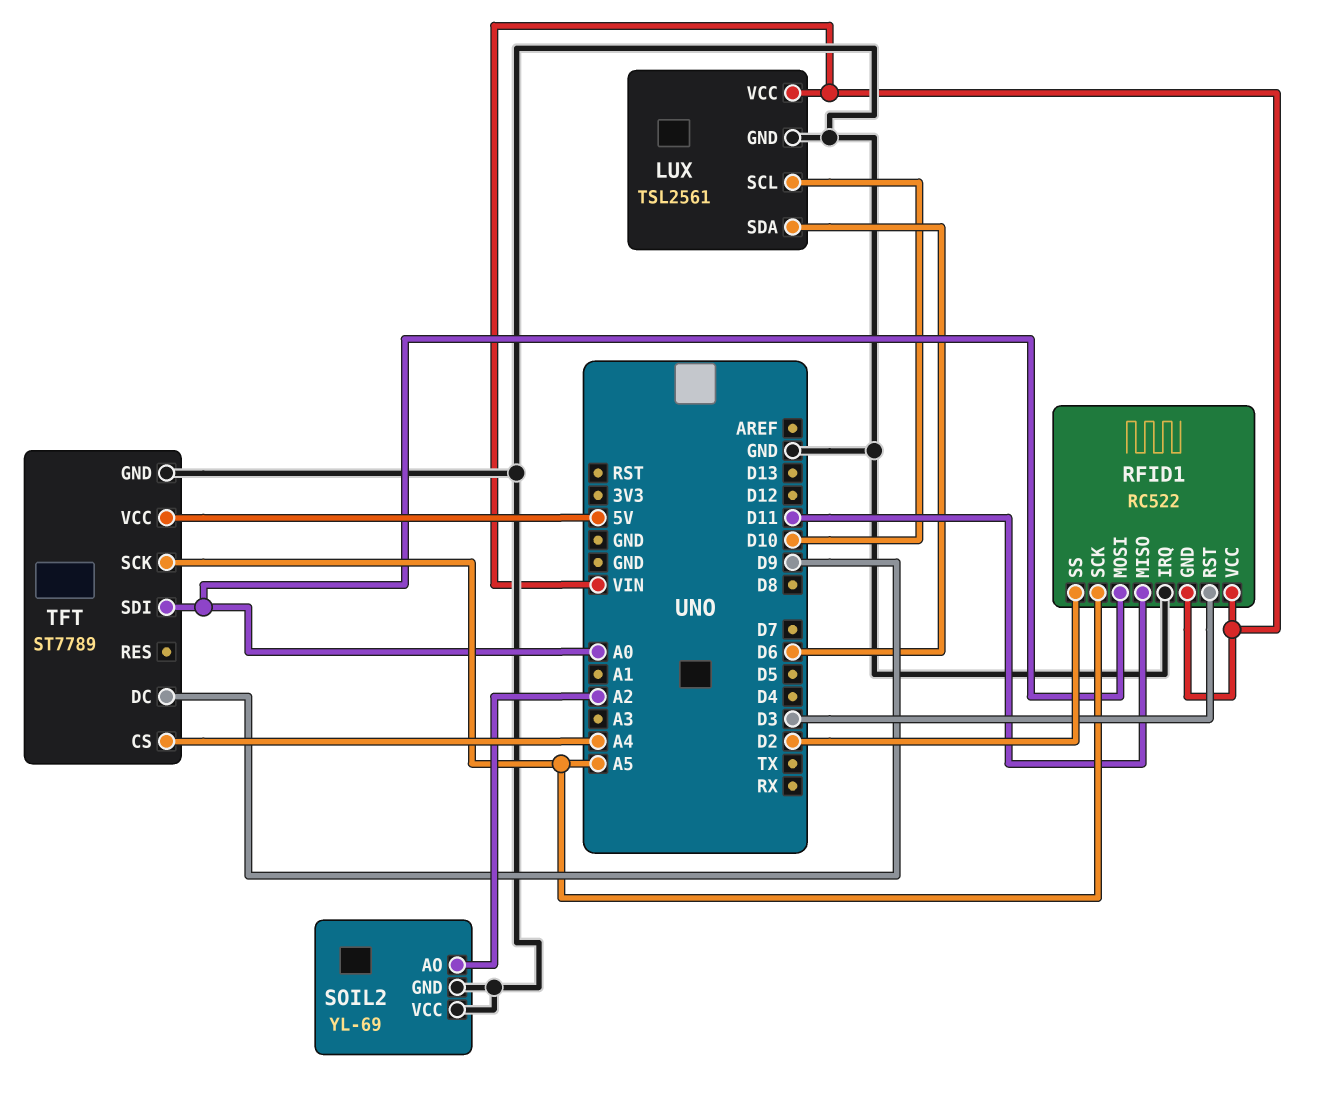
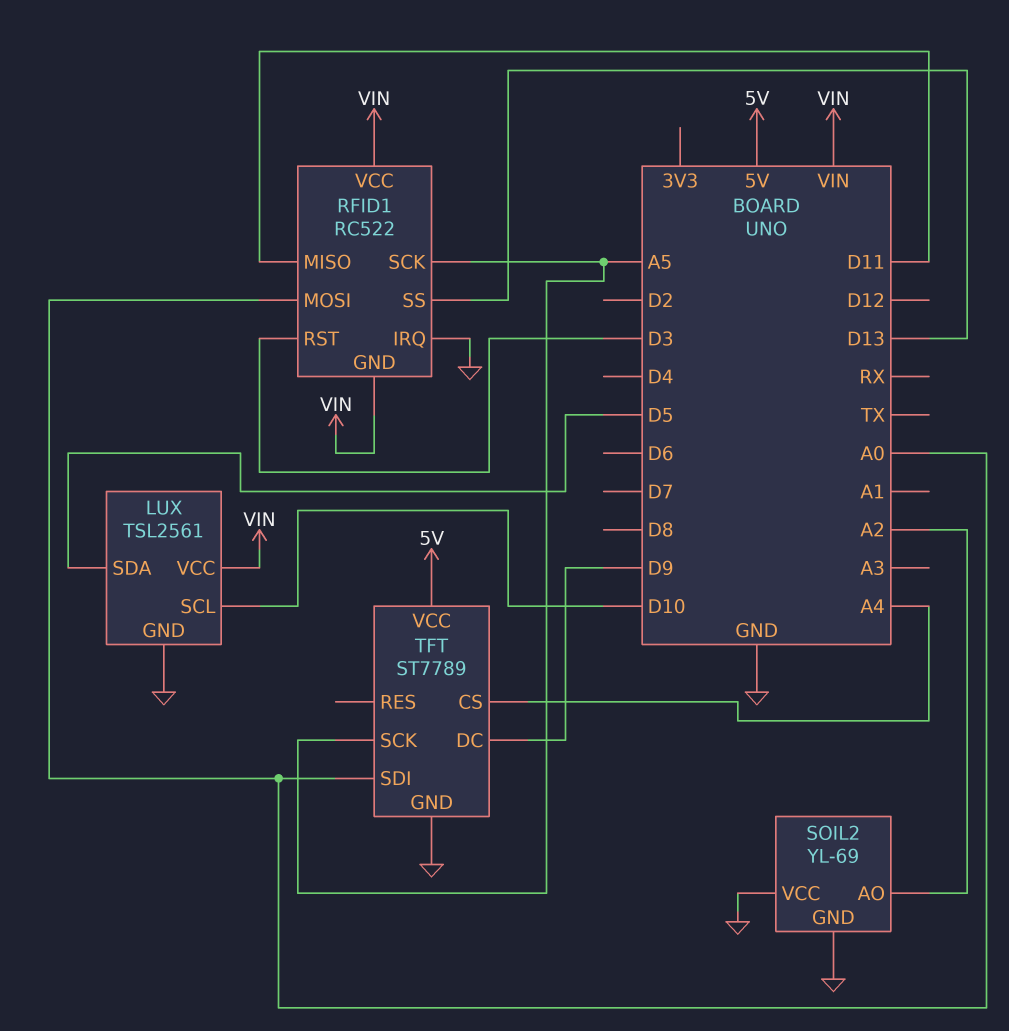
LUX pin SDA: D6 -> D5
RFID1 pin SS: D2 -> D13

